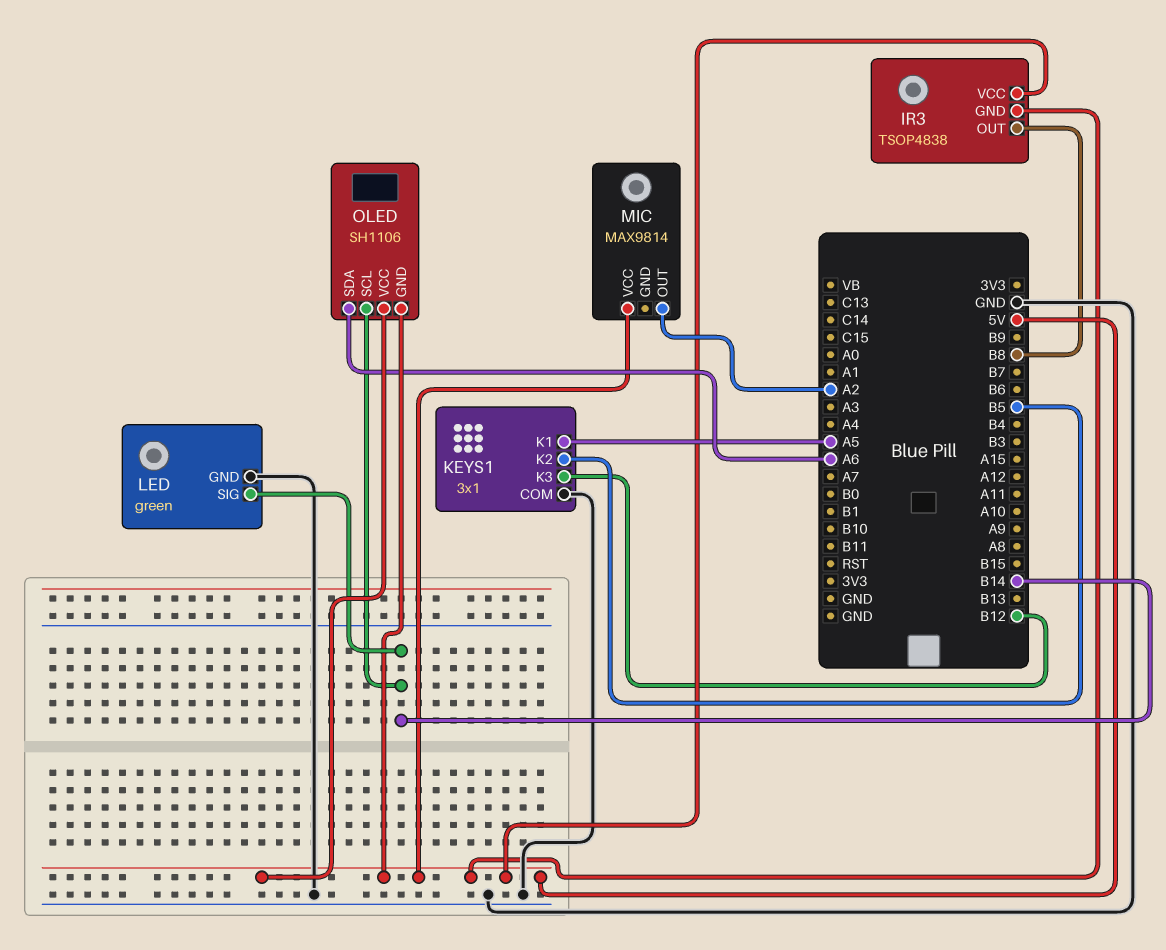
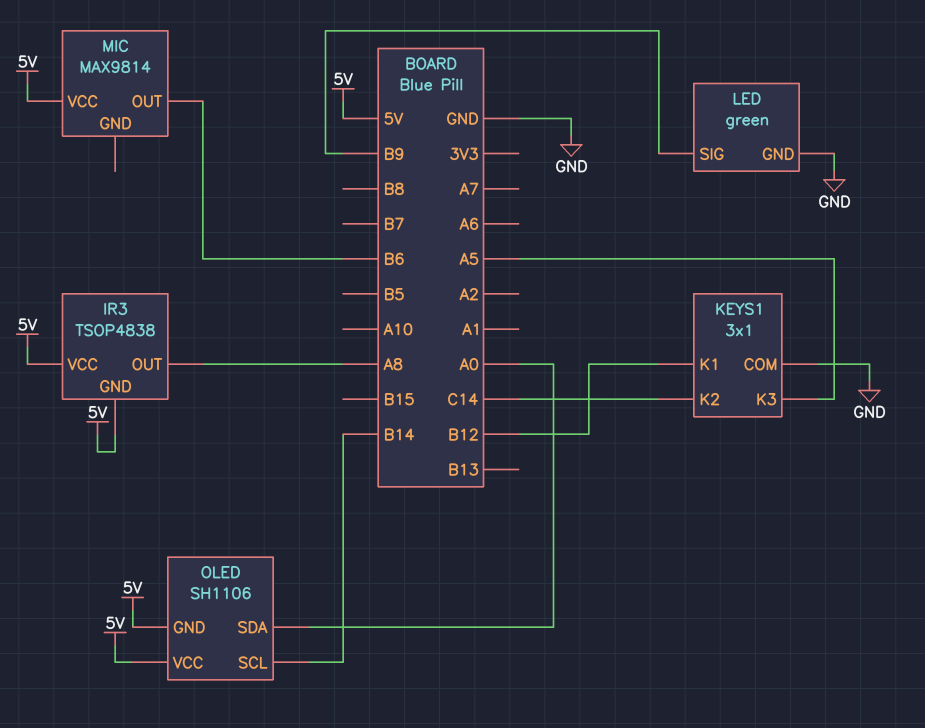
IR3 pin OUT: B8 -> A8
KEYS1 pin K1: A5 -> B12
KEYS1 pin K2: B5 -> C14
KEYS1 pin K3: B12 -> A5
LED pin SIG: B14 -> B9
MIC pin OUT: A2 -> B6
OLED pin SDA: A6 -> A0

